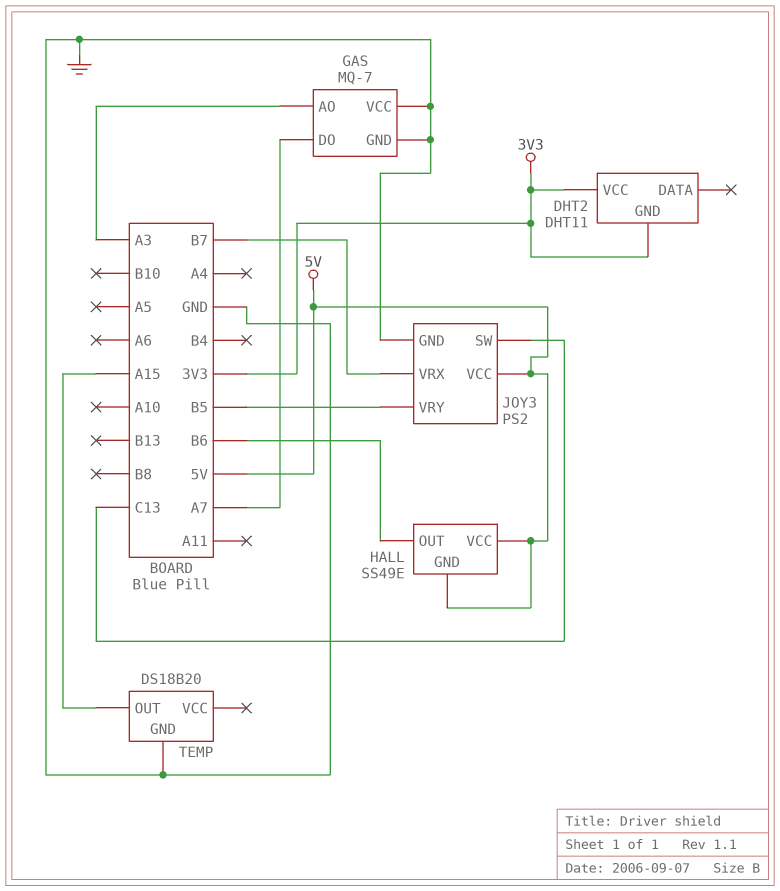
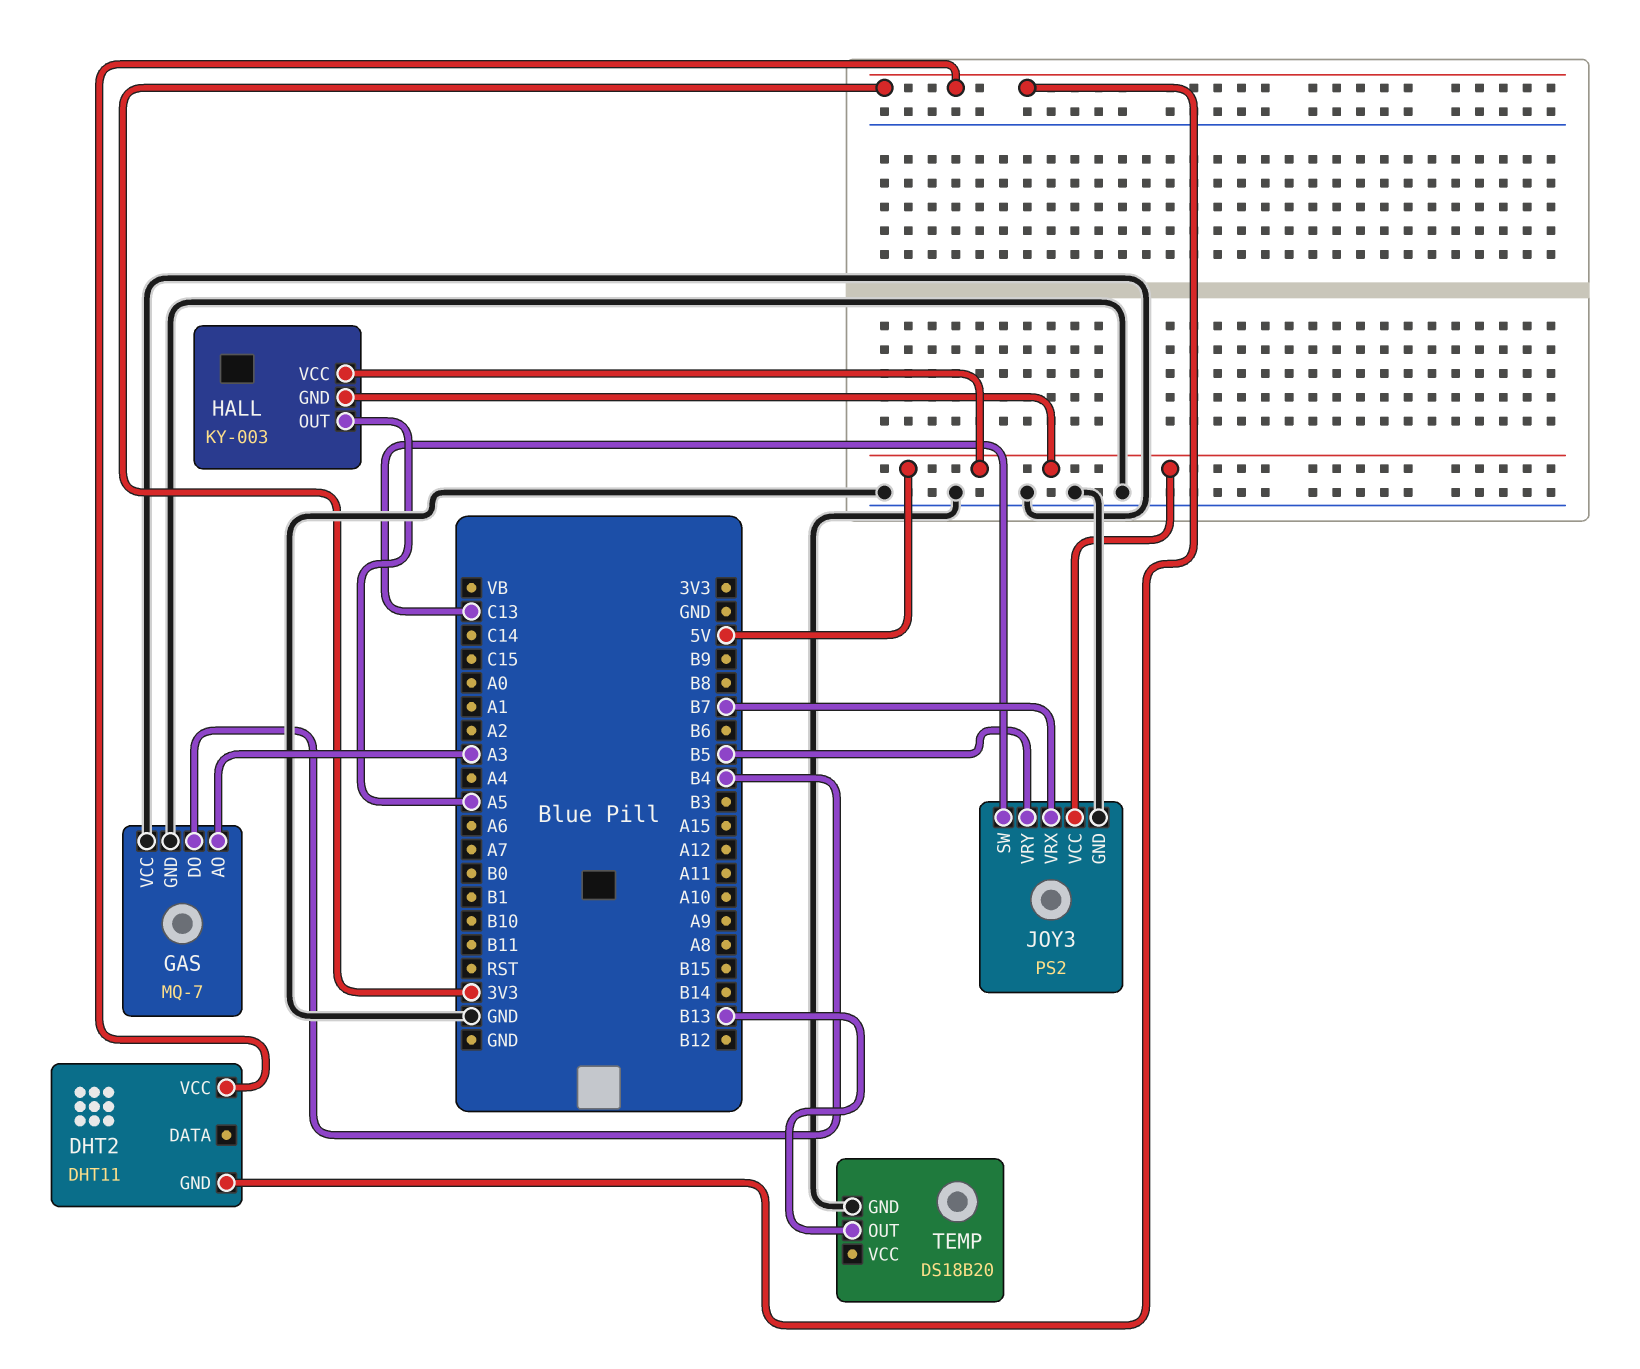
GAS pin DO: A7 -> B4
HALL: SS49E -> KY-003
HALL pin OUT: B6 -> A5
TEMP pin OUT: A15 -> B13

